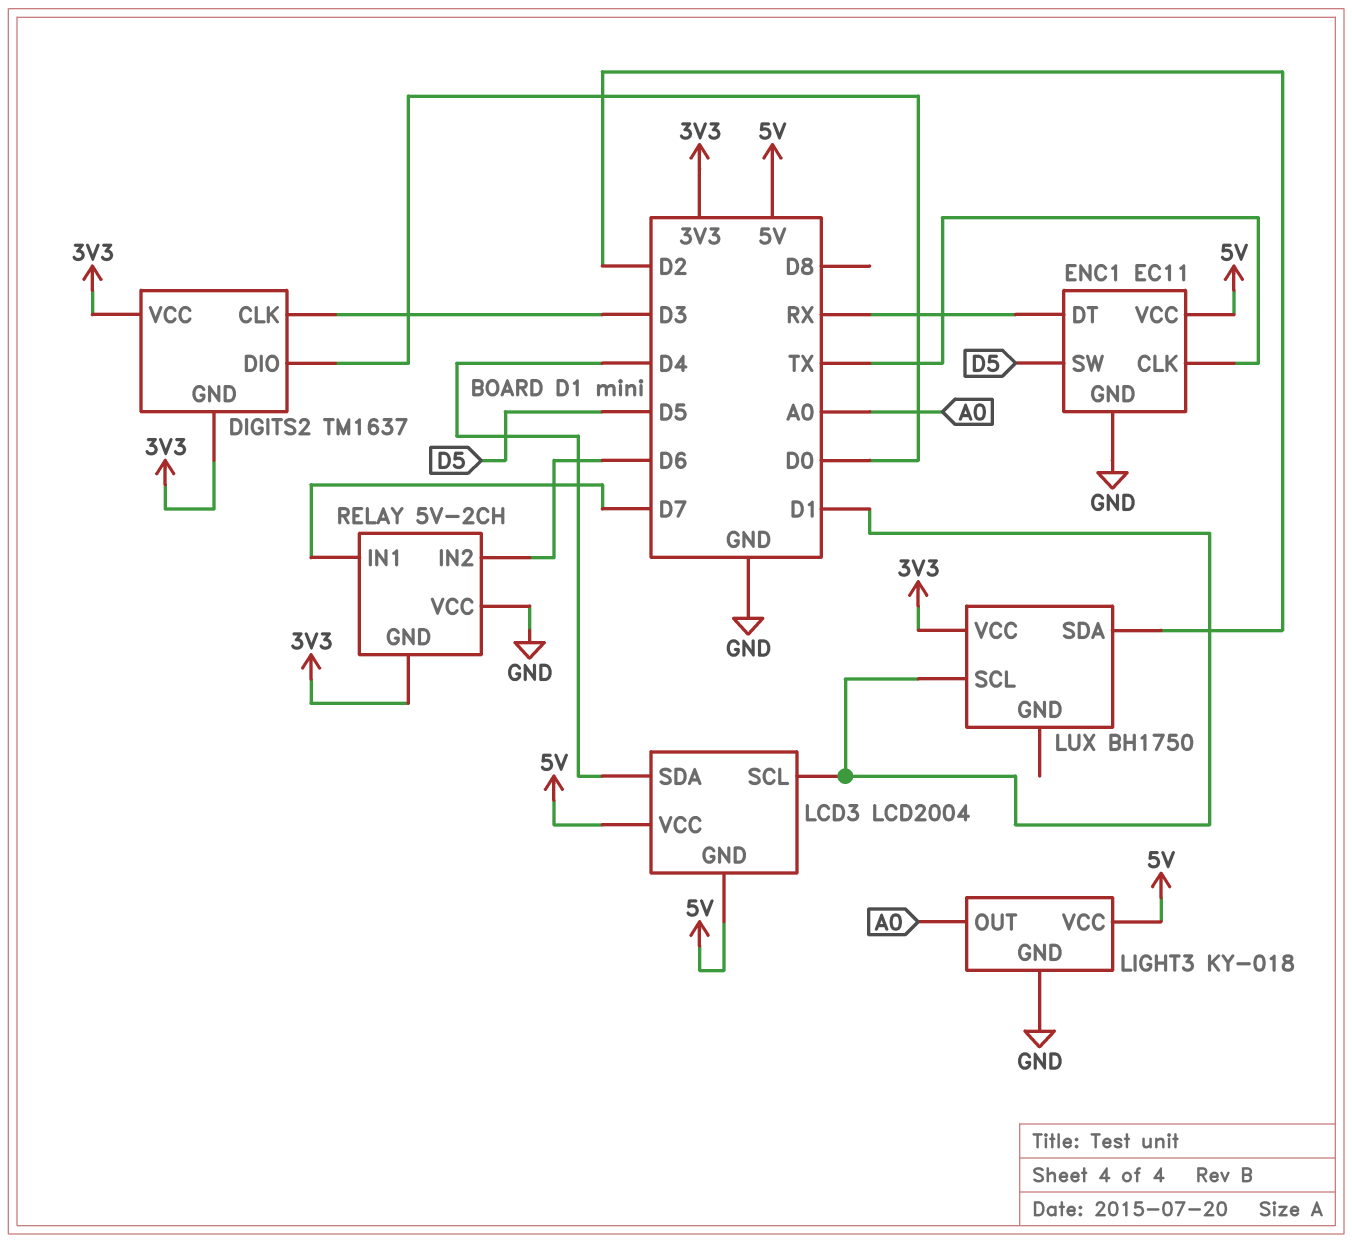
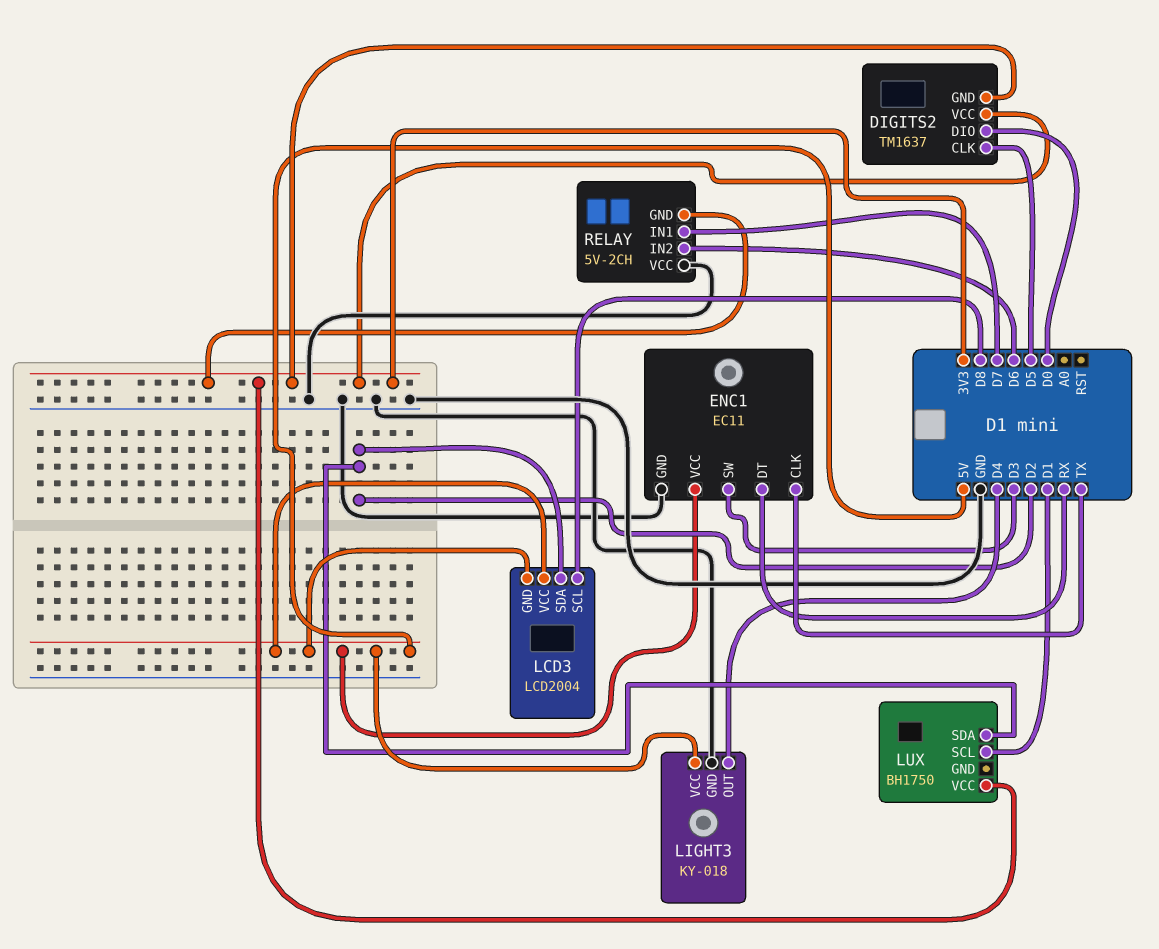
DIGITS2 pin CLK: D3 -> D5
ENC1 pin SW: D5 -> D3
LCD3 pin SCL: D1 -> D8
LCD3 pin SDA: D4 -> D2
LIGHT3 pin OUT: A0 -> D4

